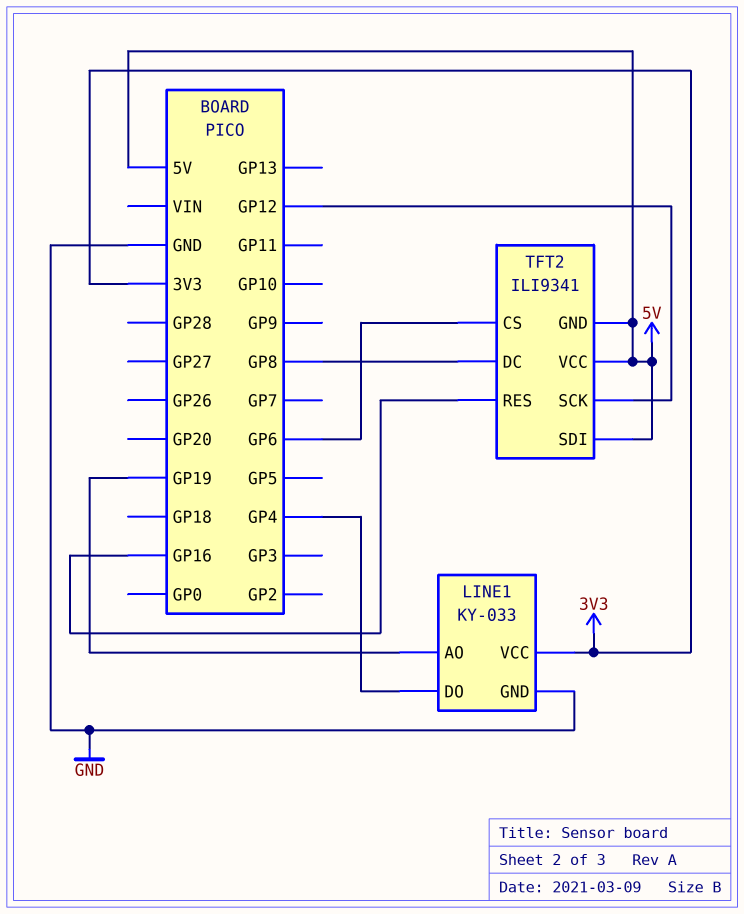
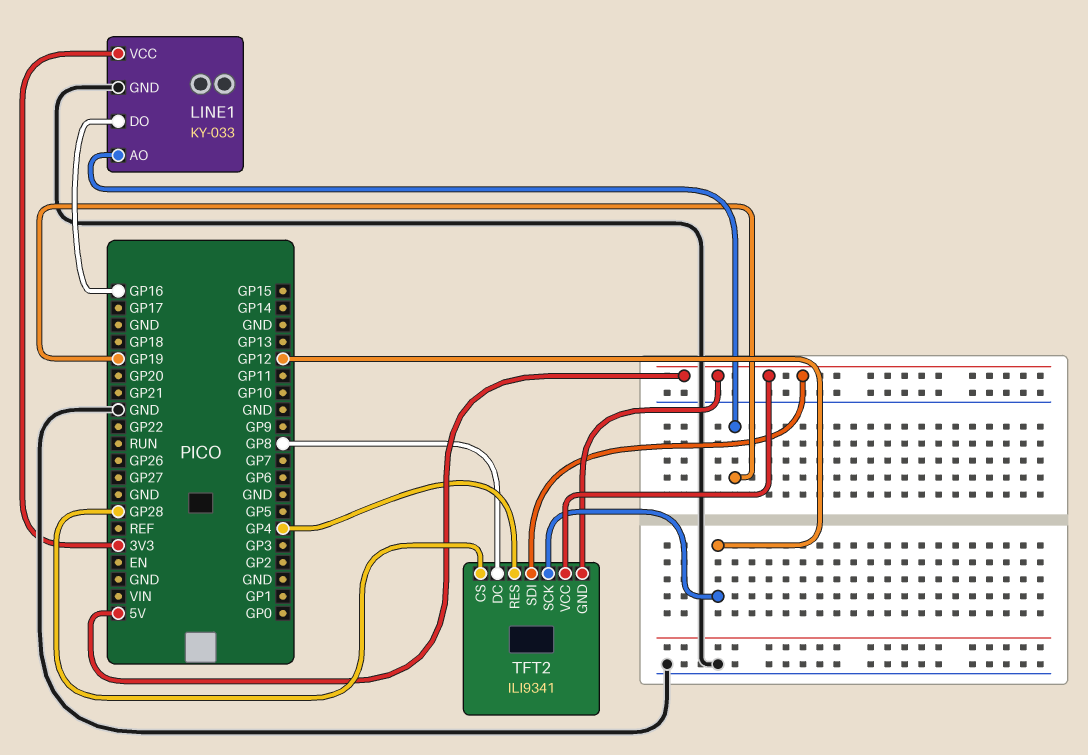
LINE1 pin DO: GP4 -> GP16
TFT2 pin CS: GP6 -> GP28
TFT2 pin RES: GP16 -> GP4

